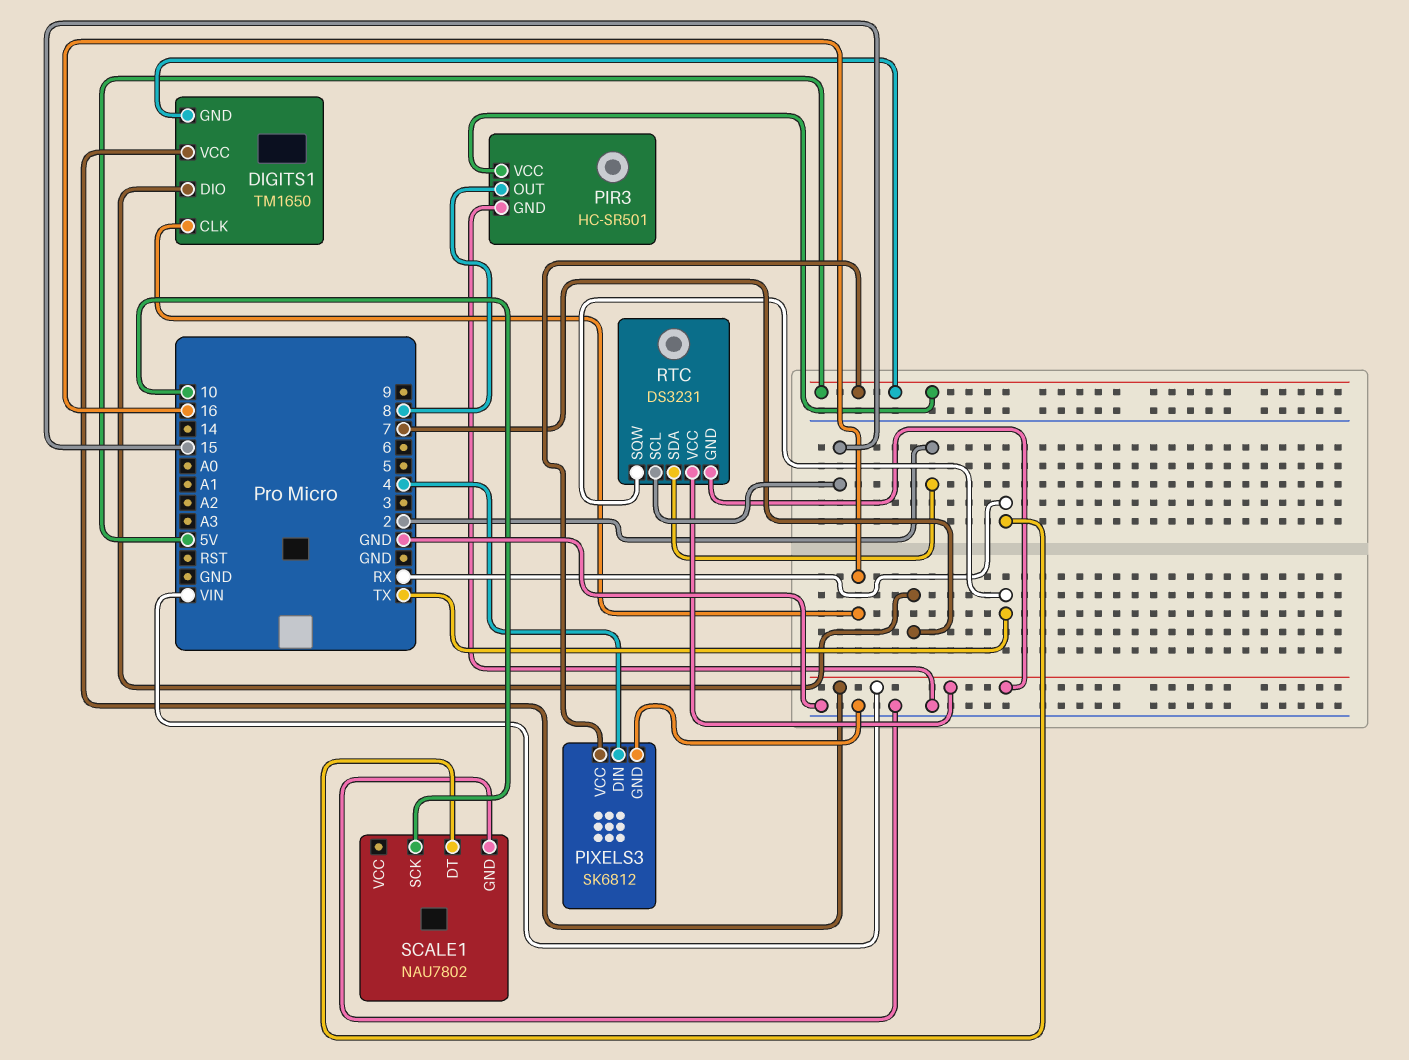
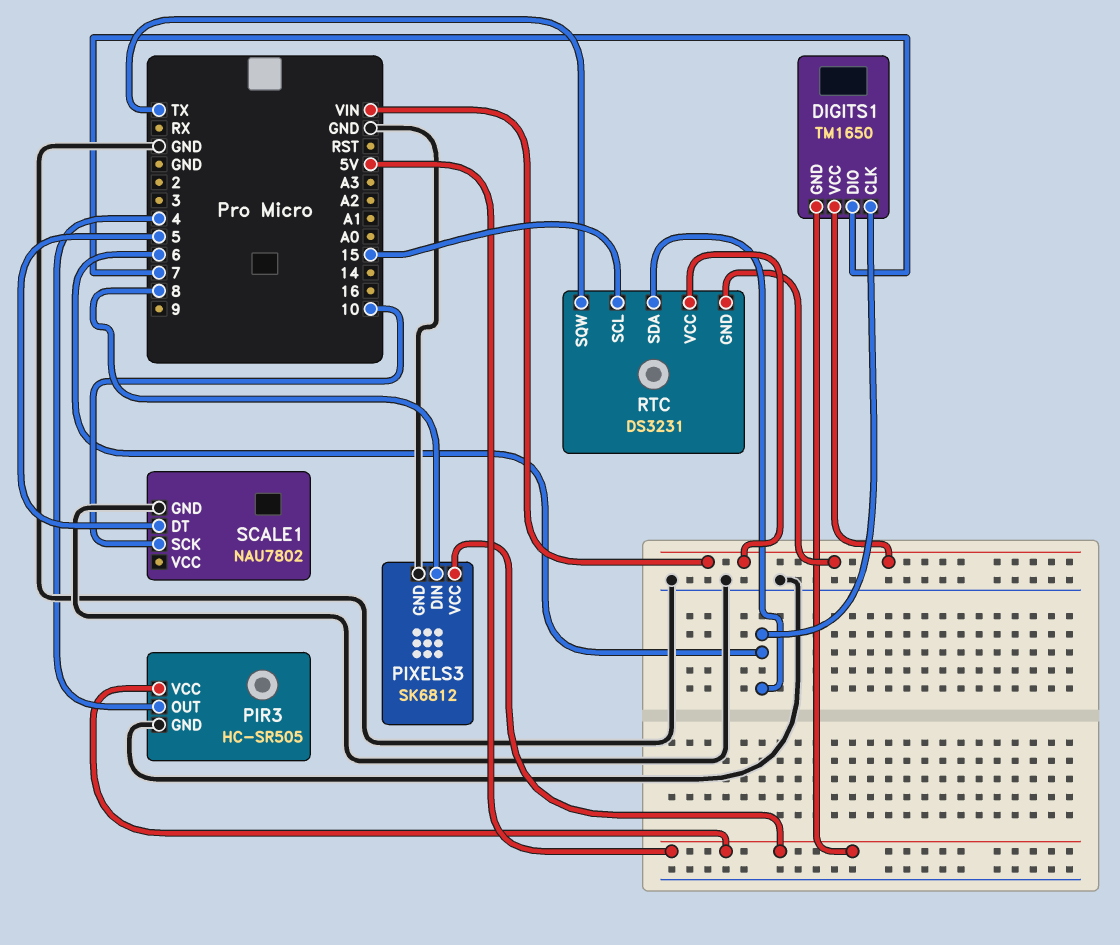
DIGITS1 pin CLK: 16 -> 6
PIR3: HC-SR501 -> HC-SR505
PIR3 pin OUT: 8 -> 4
PIXELS3 pin DIN: 4 -> 8
RTC pin SDA: 2 -> 6
SCALE1 pin DT: RX -> 5

